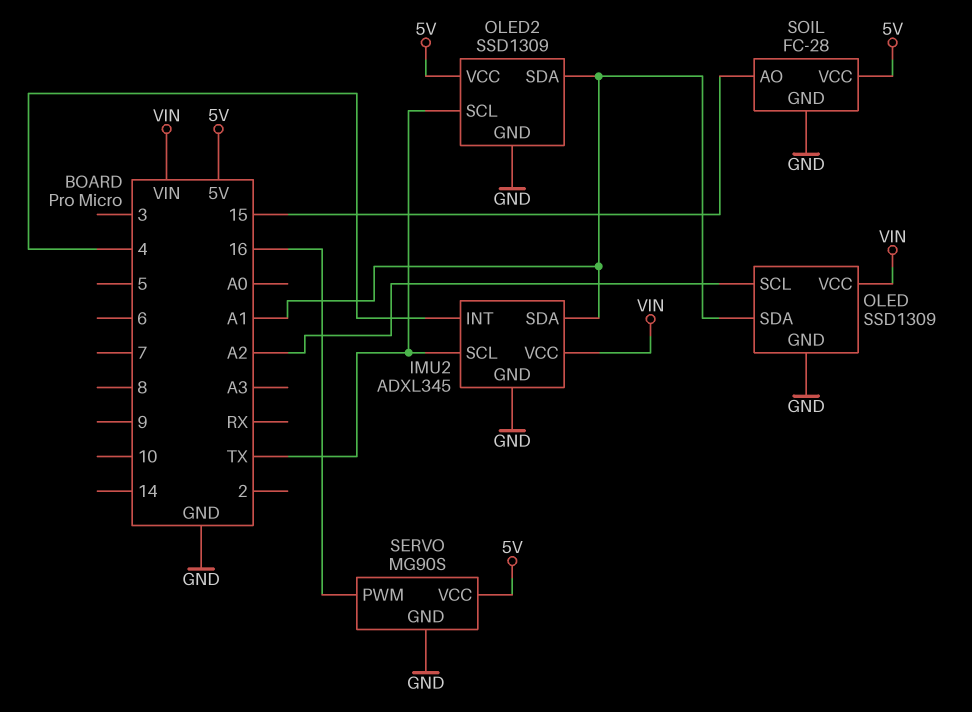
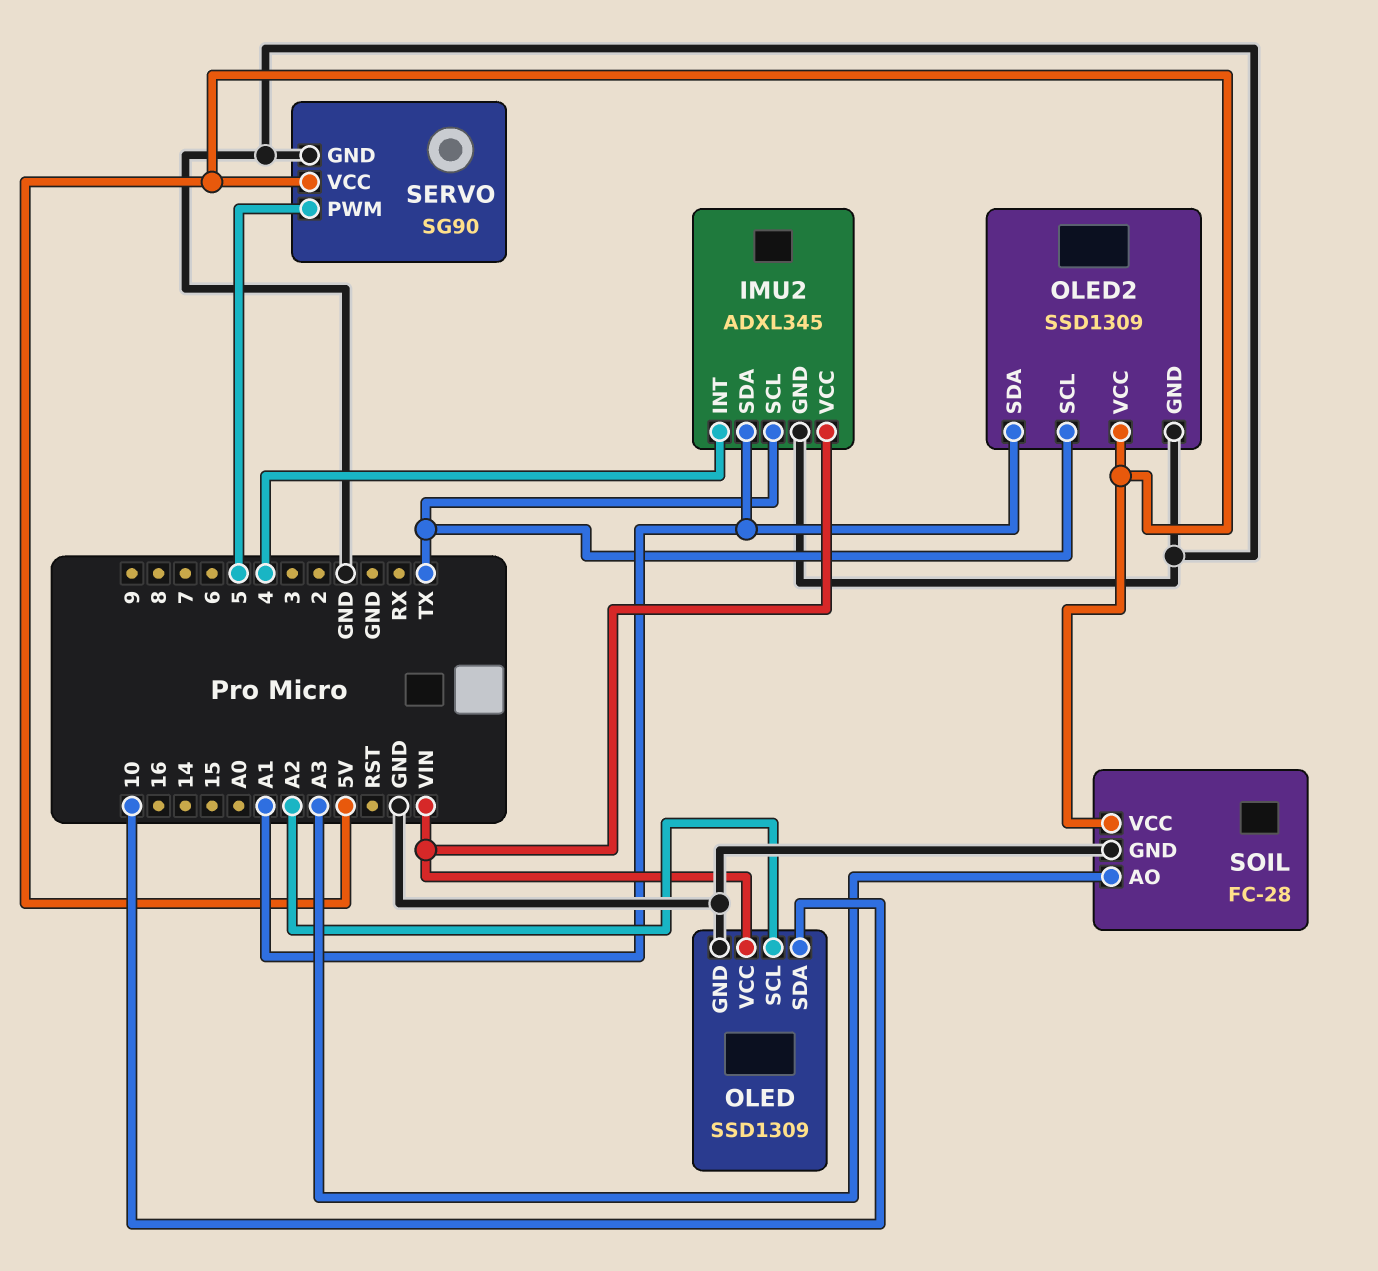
OLED pin SDA: A1 -> 10
SERVO: MG90S -> SG90
SERVO pin PWM: 16 -> 5
SOIL pin AO: 15 -> A3

